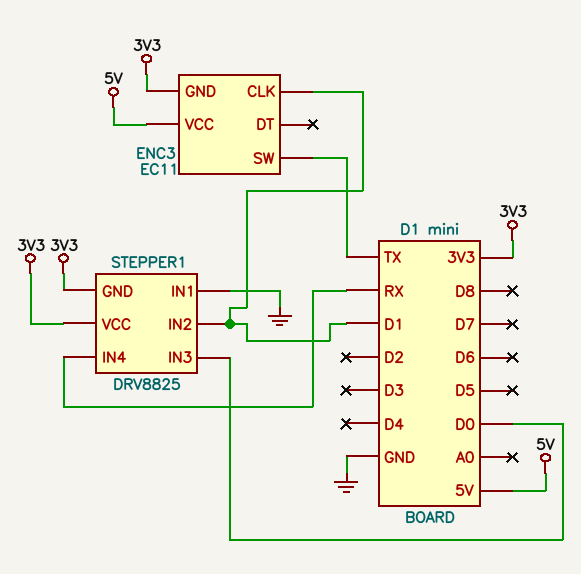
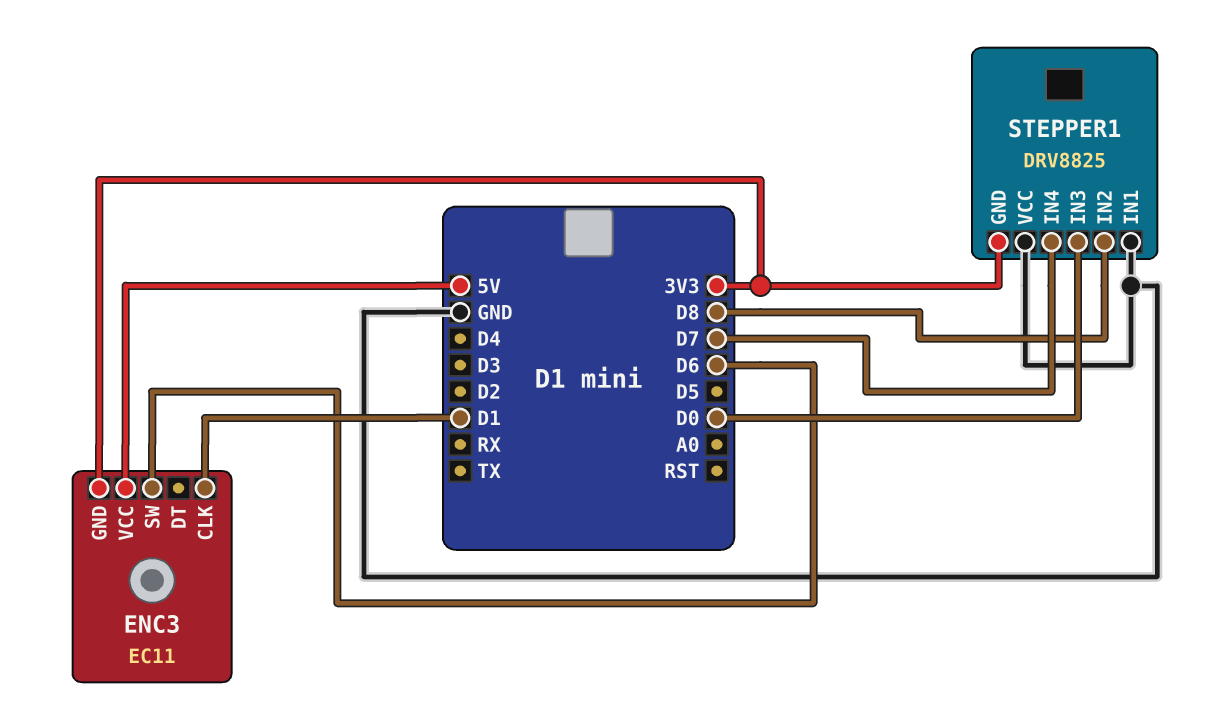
ENC3 pin SW: TX -> D6
STEPPER1 pin IN2: D1 -> D8
STEPPER1 pin IN4: RX -> D7
STEPPER1 pin VCC: 3V3 -> GND

